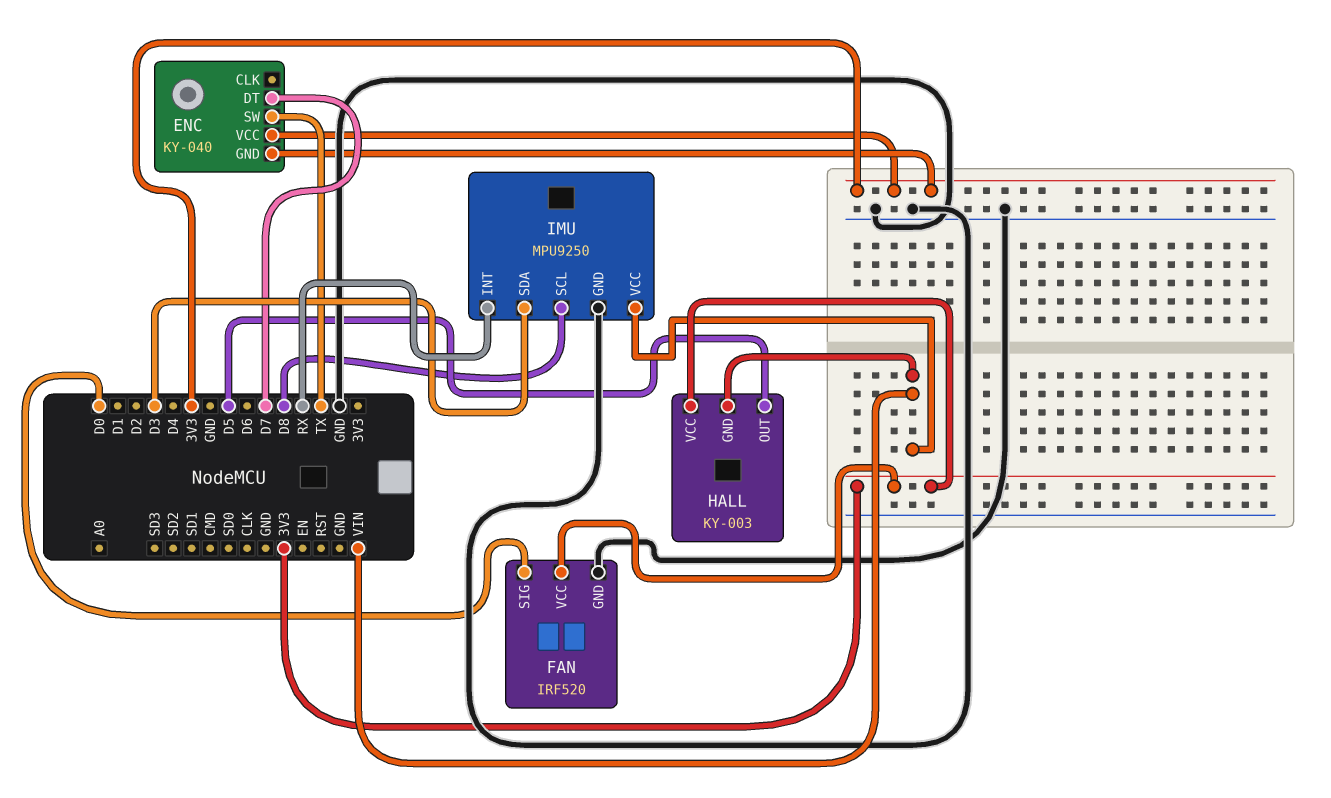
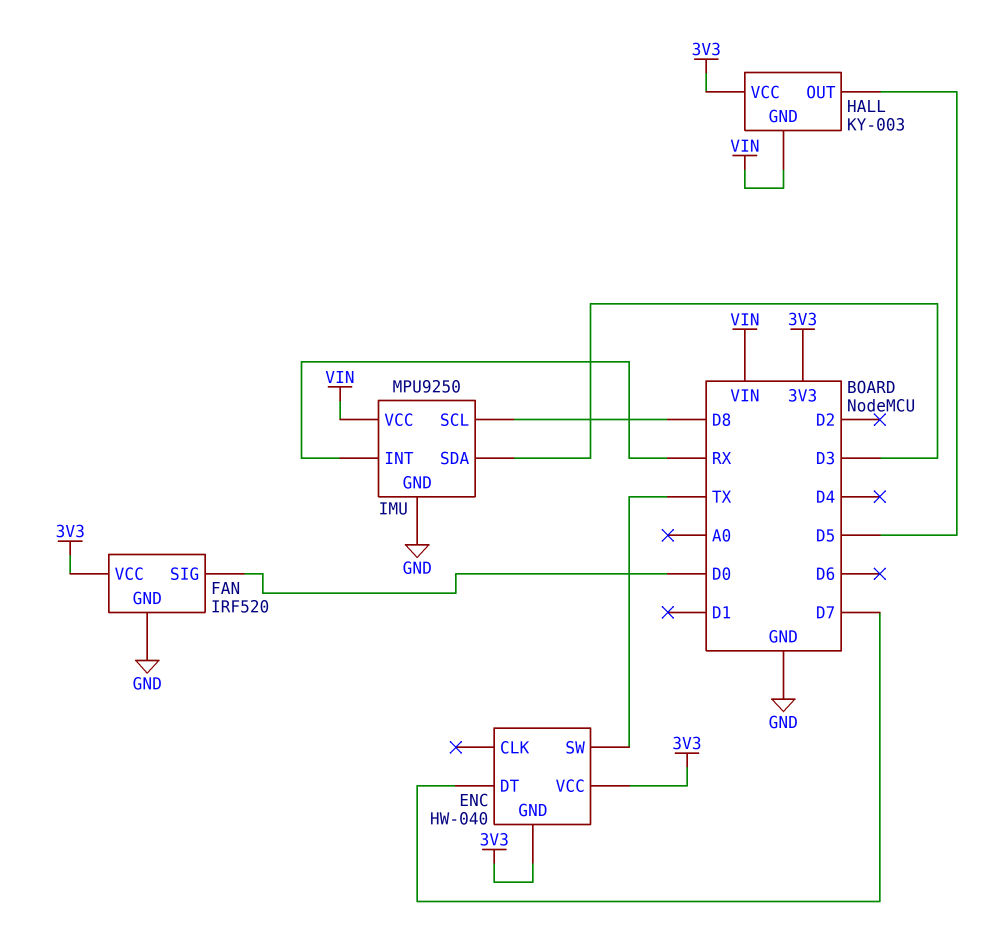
ENC: KY-040 -> HW-040

